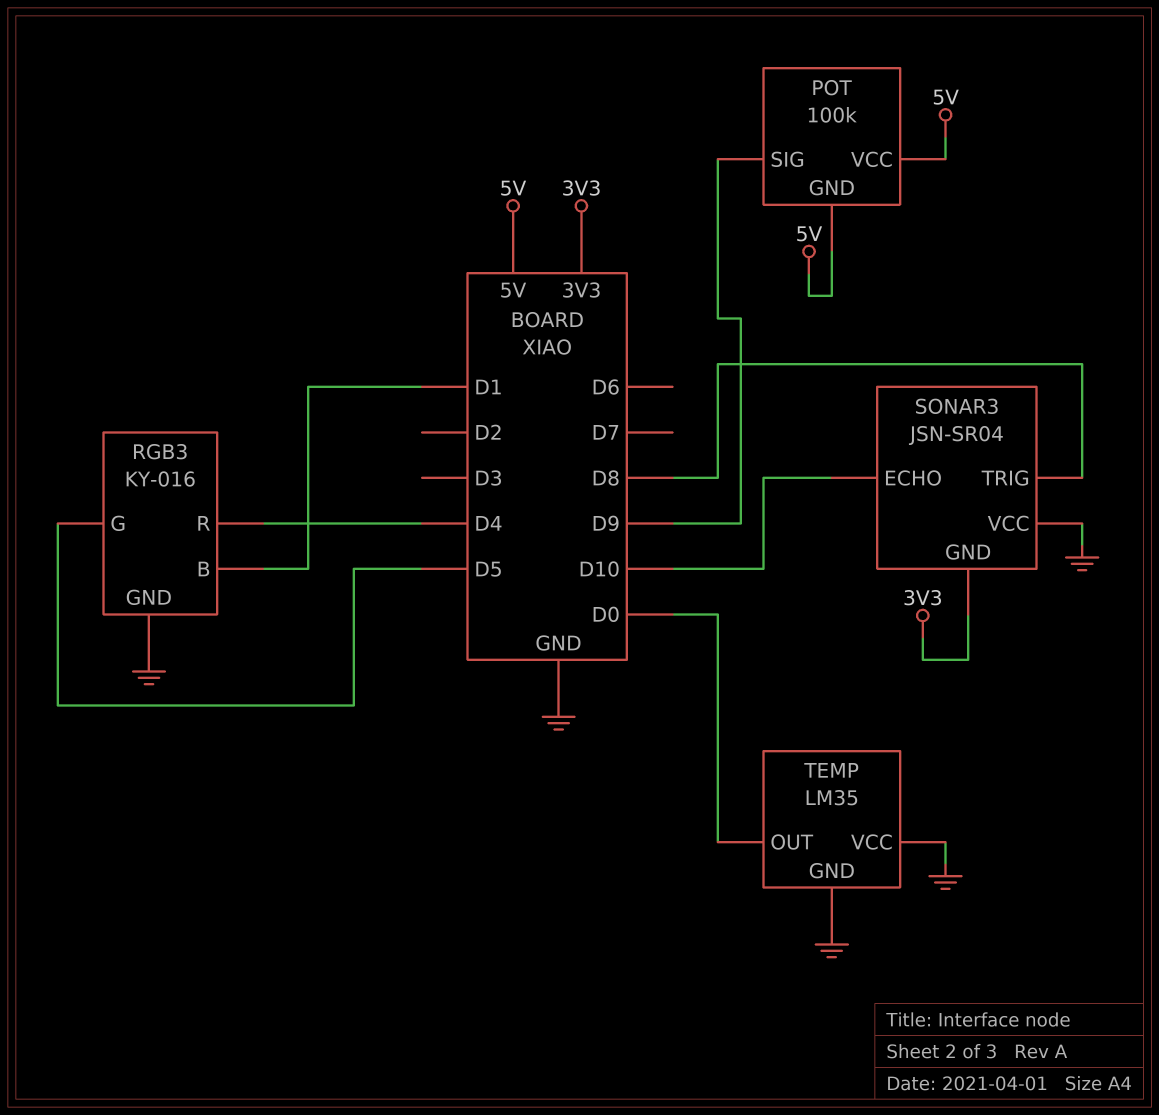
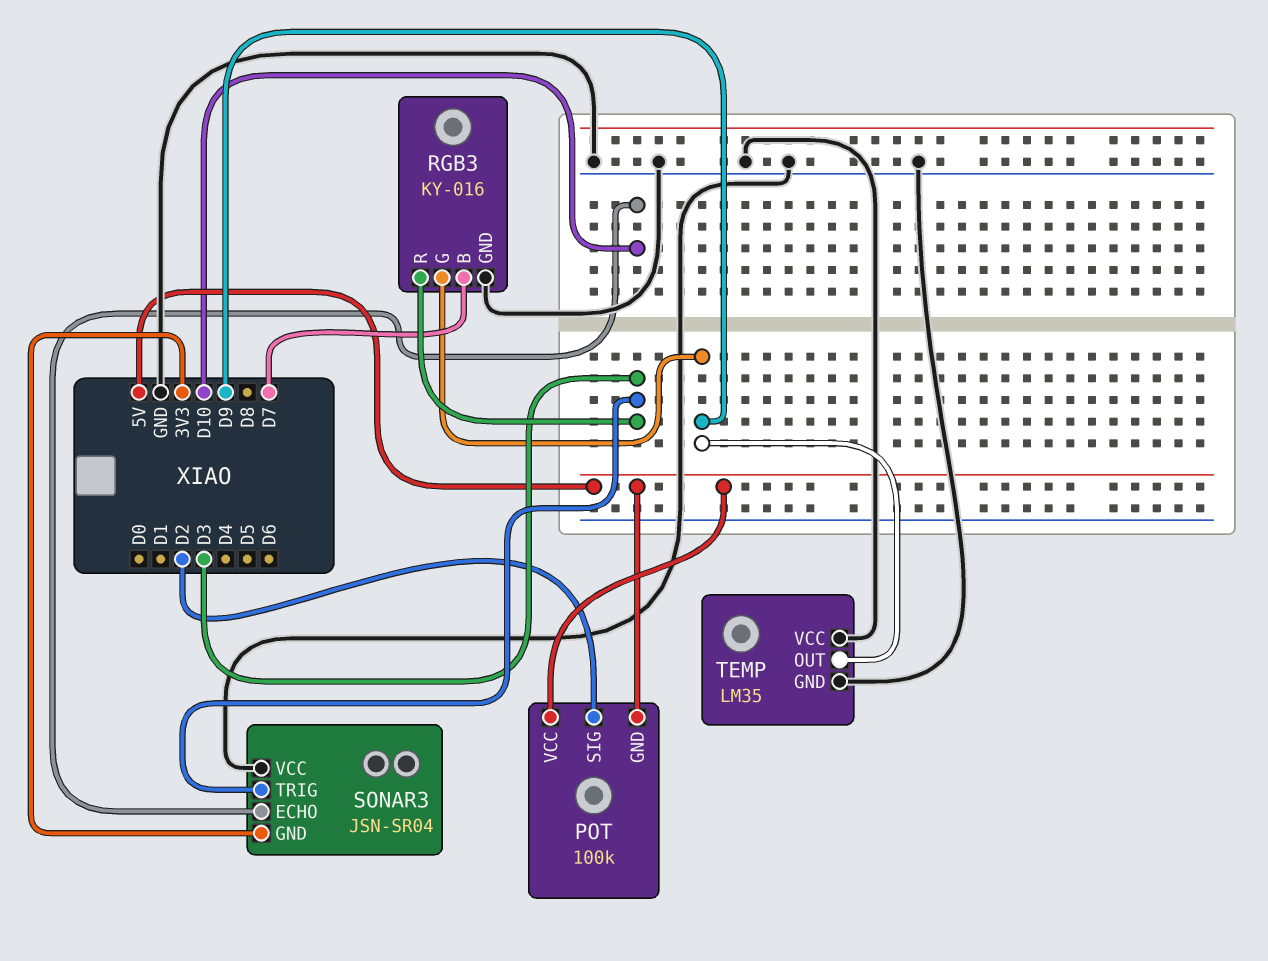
POT pin SIG: D9 -> D2
RGB3 pin B: D1 -> D7
RGB3 pin G: D5 -> D9
RGB3 pin R: D4 -> D3
SONAR3 pin TRIG: D8 -> D3
TEMP pin OUT: D0 -> D9

